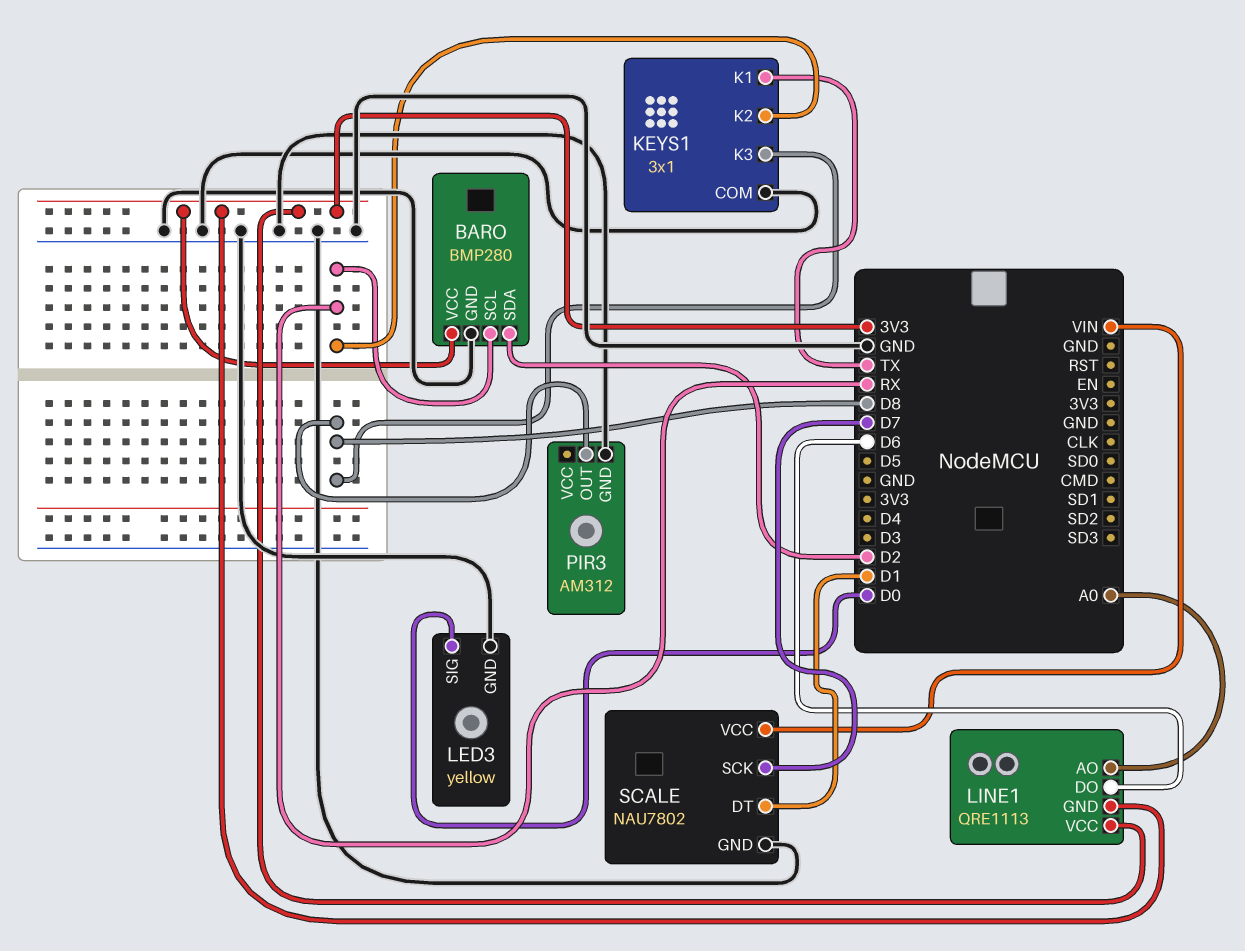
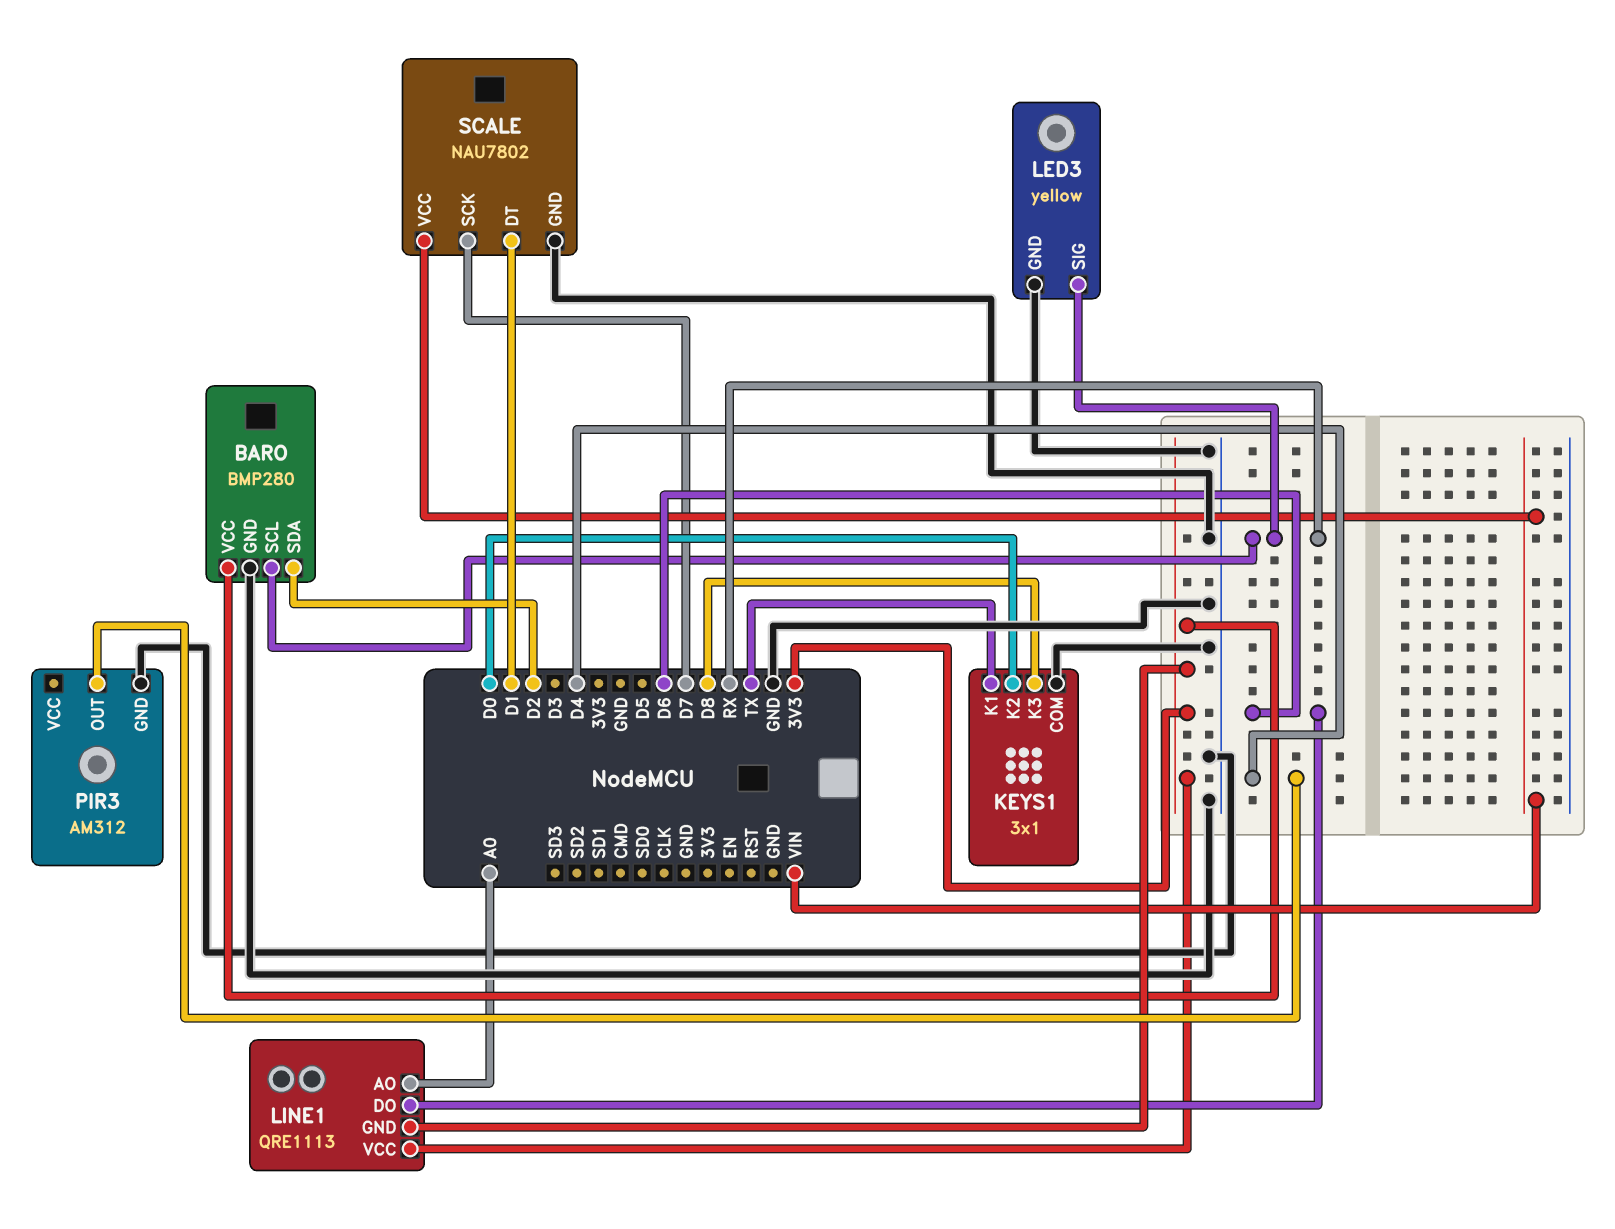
KEYS1 pin K2: RX -> D0
LED3 pin SIG: D0 -> RX
PIR3 pin OUT: D8 -> D4

